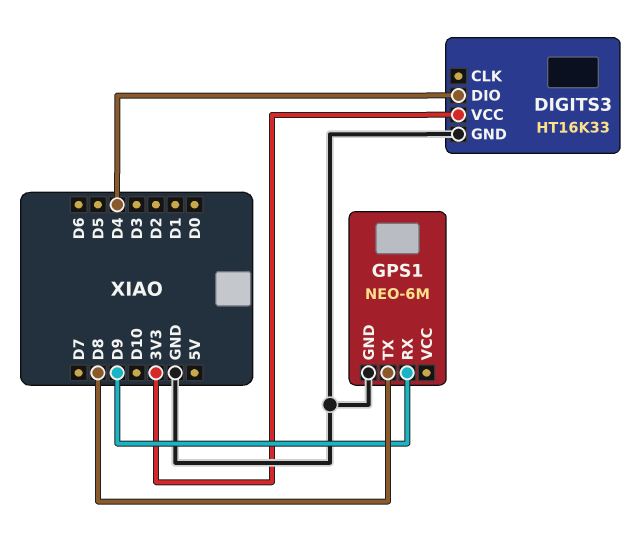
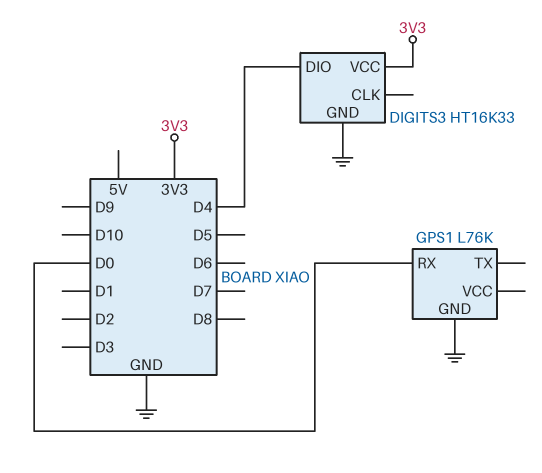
GPS1: NEO-6M -> L76K
GPS1 pin RX: D9 -> D0
GPS1 pin TX: D8 -> none

